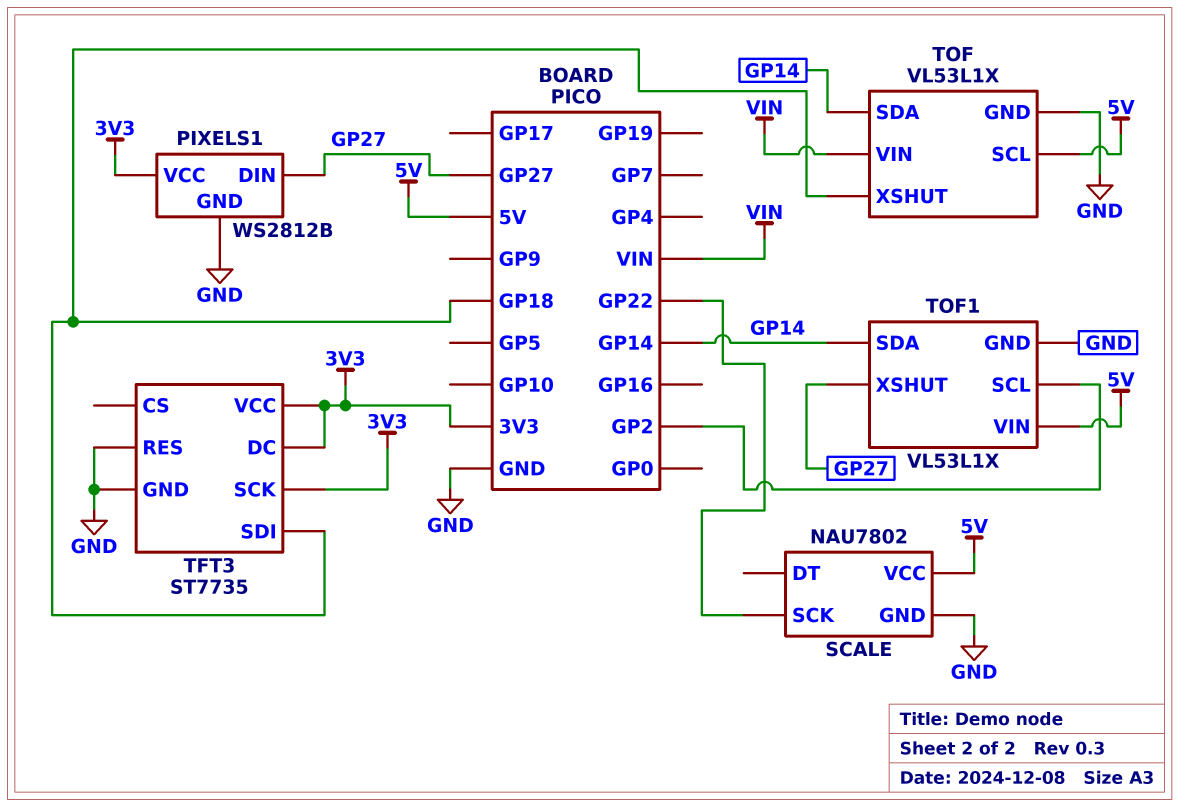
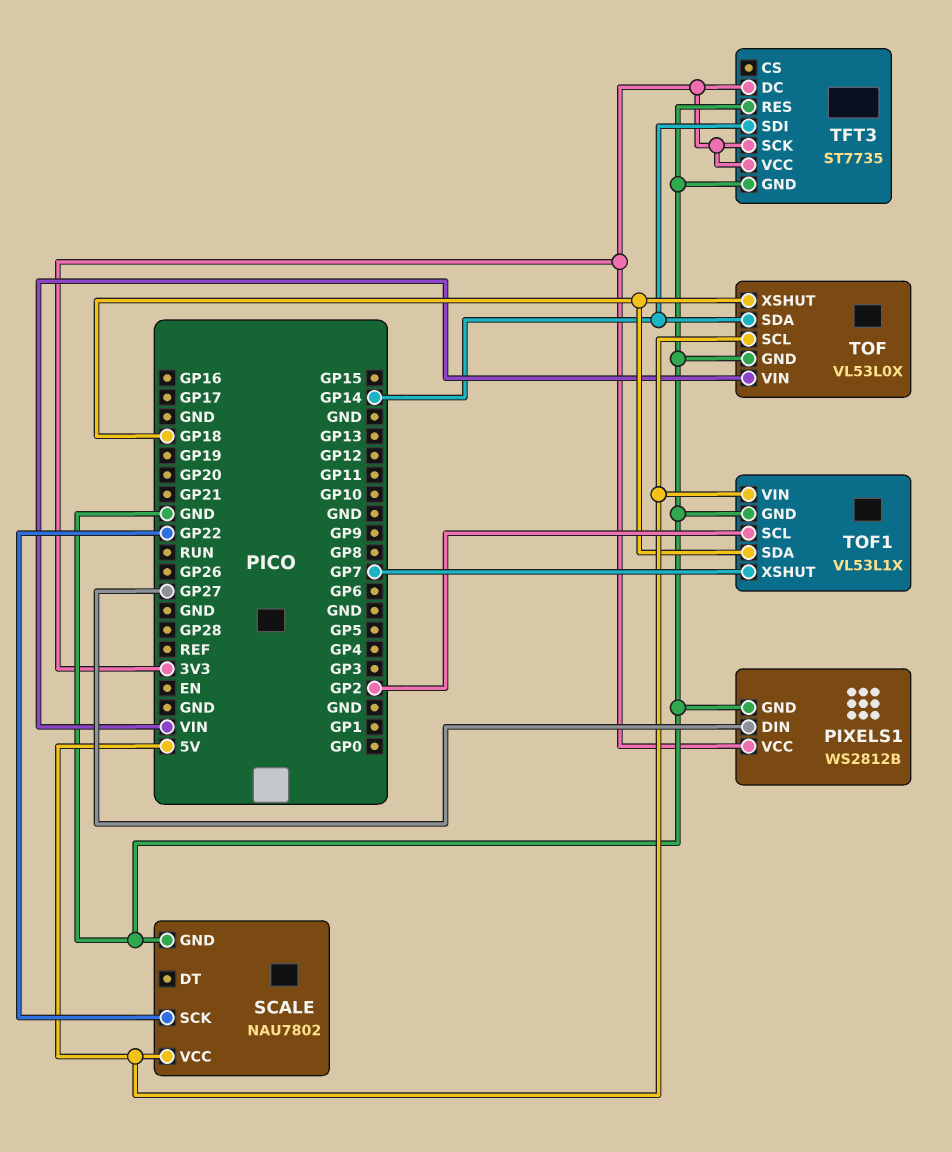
TFT3 pin SDI: GP18 -> GP14
TOF: VL53L1X -> VL53L0X
TOF1 pin SDA: GP14 -> GP18
TOF1 pin XSHUT: GP27 -> GP7

